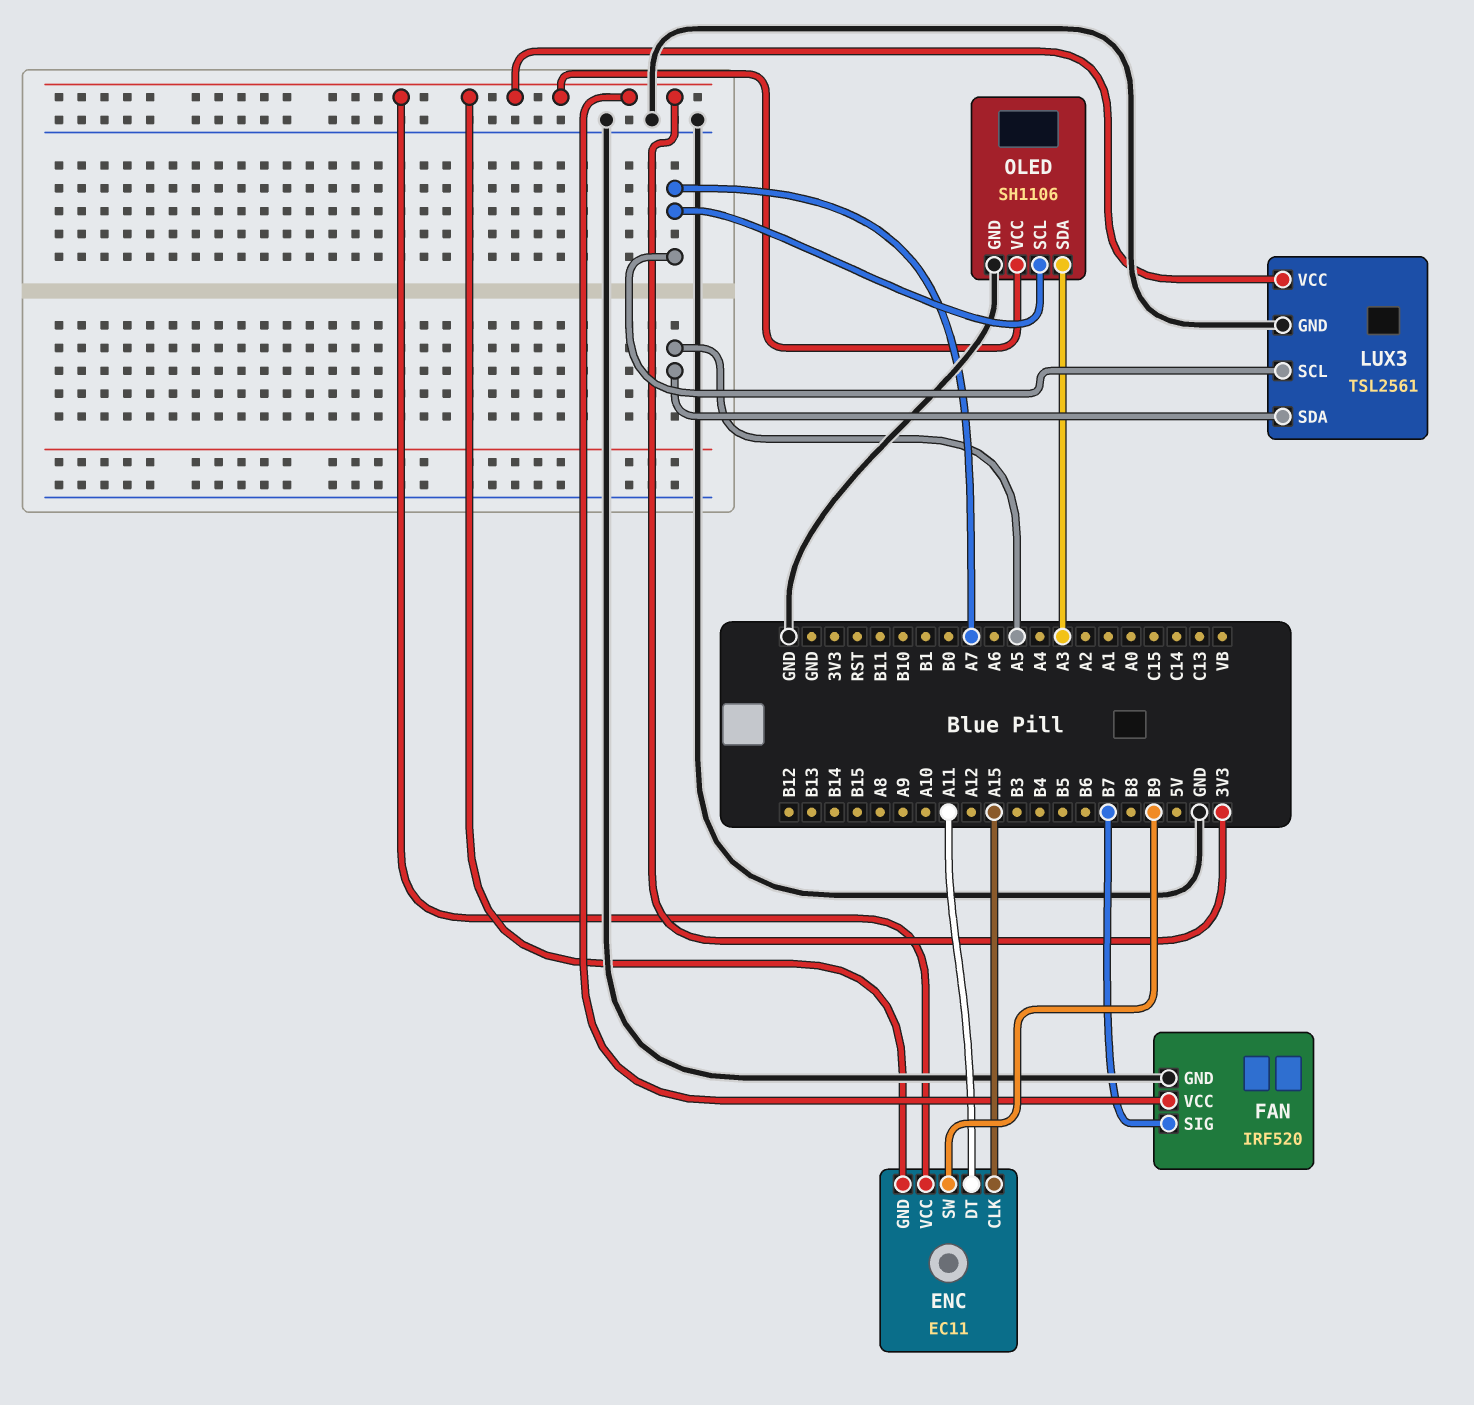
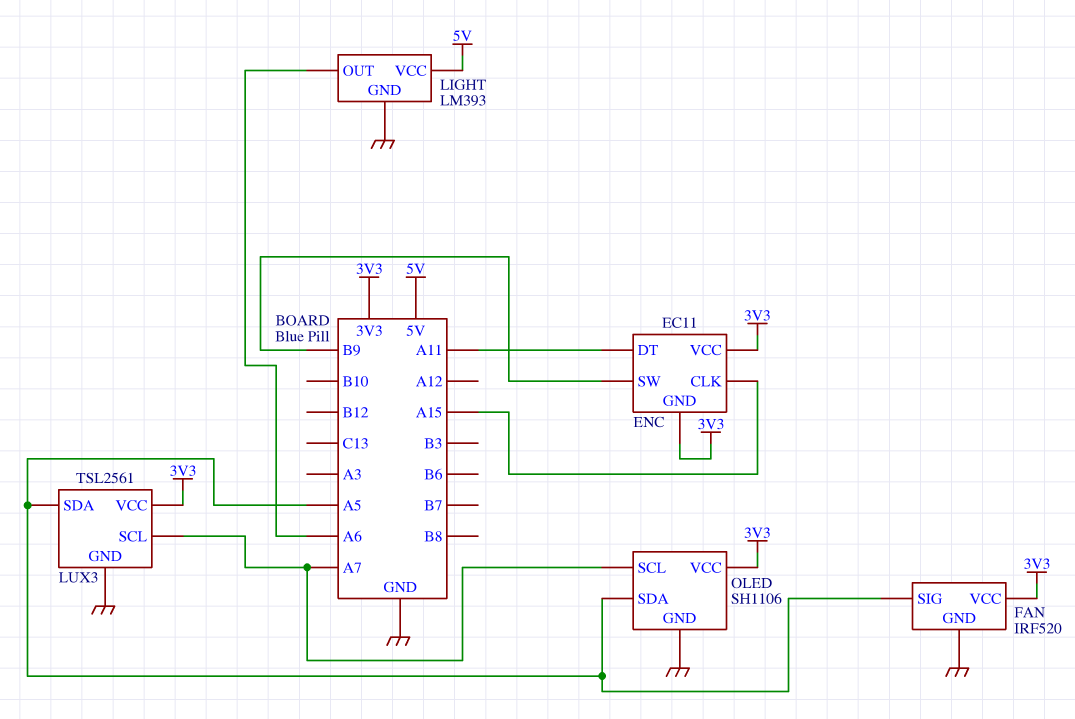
FAN pin SIG: B7 -> A5
LIGHT: none -> LM393
LIGHT pin GND: none -> GND
LIGHT pin OUT: none -> A6
LIGHT pin VCC: none -> 5V
OLED pin SDA: A3 -> A5

